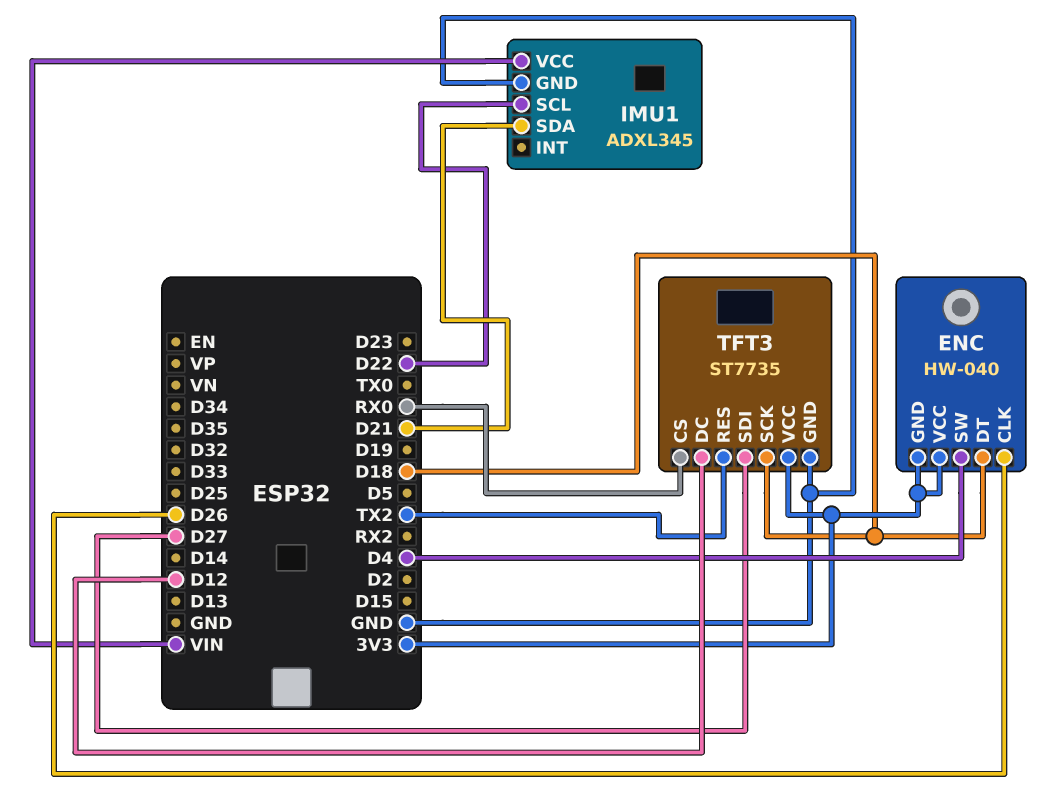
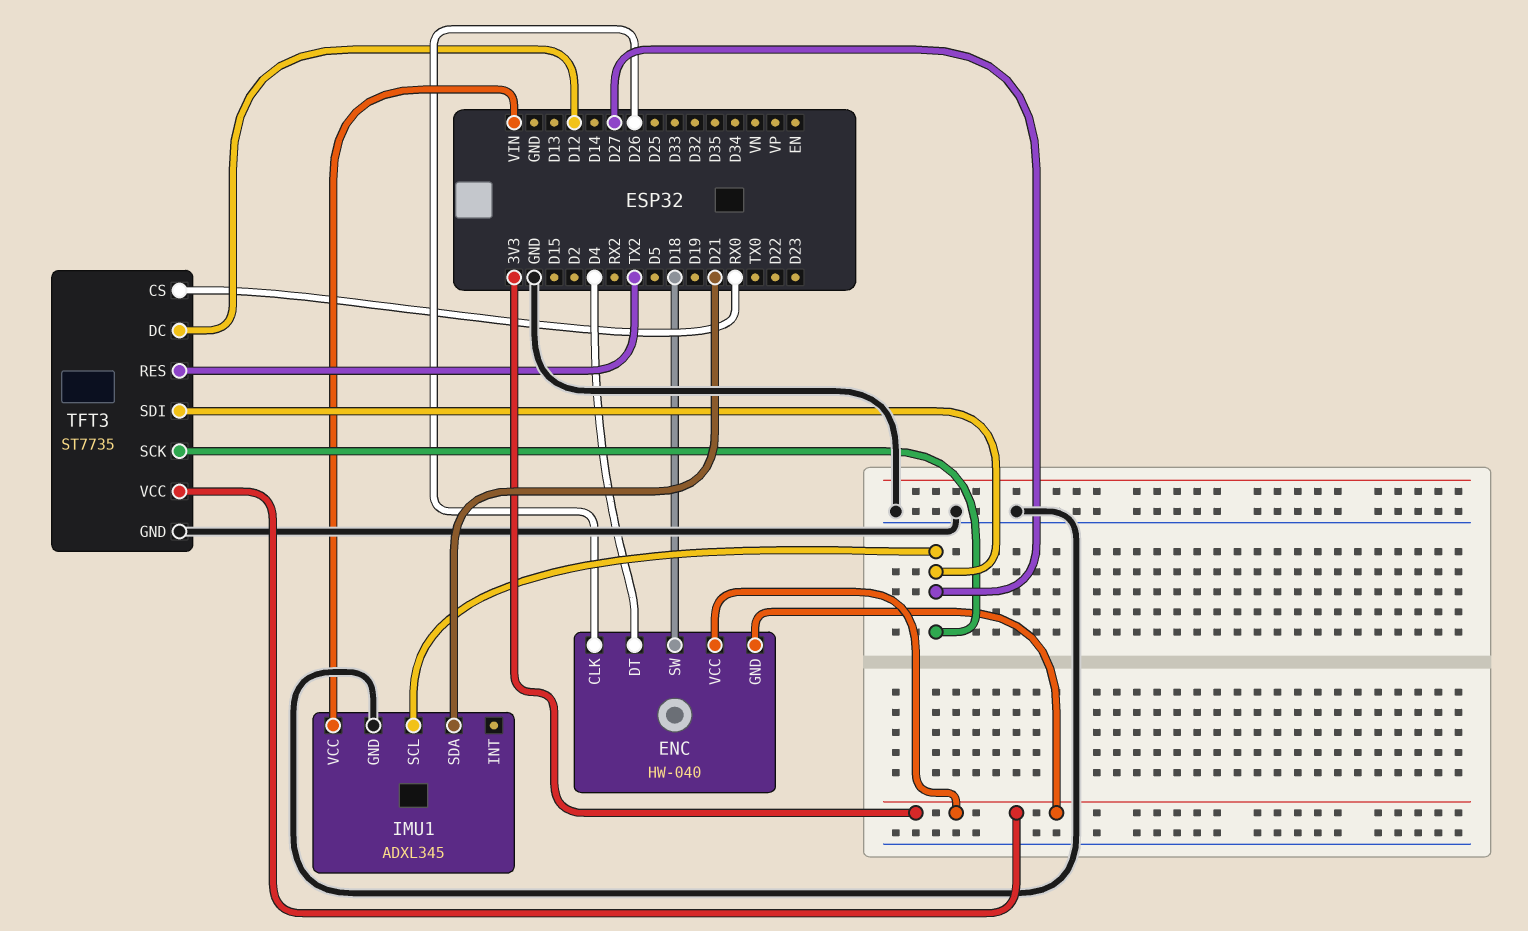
ENC pin DT: D18 -> D4
ENC pin SW: D4 -> D18
IMU1 pin SCL: D22 -> D27
TFT3 pin SCK: D18 -> D27

